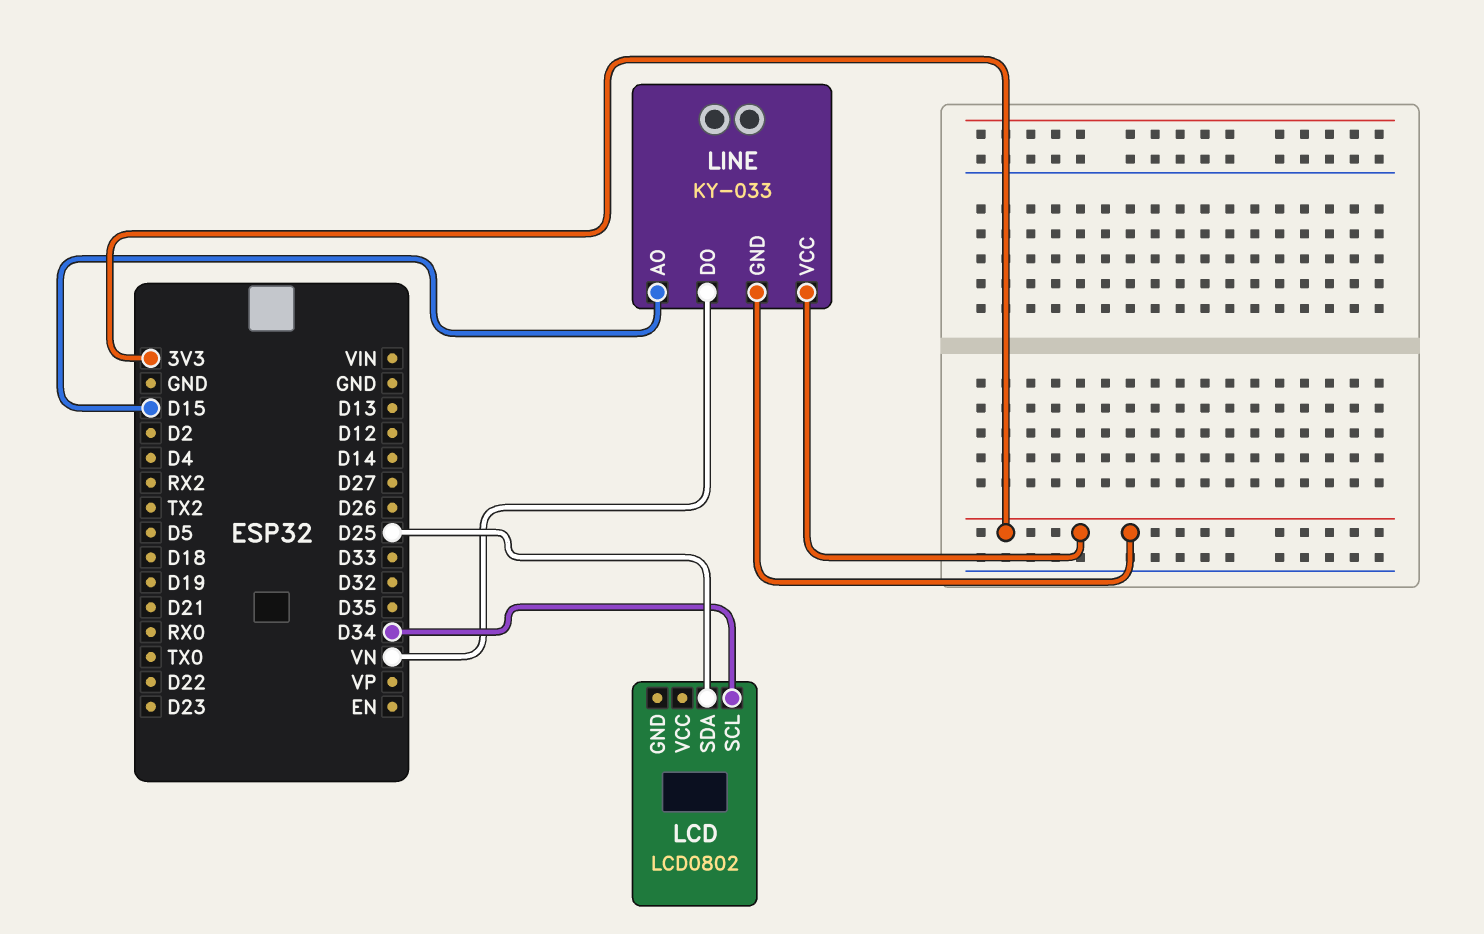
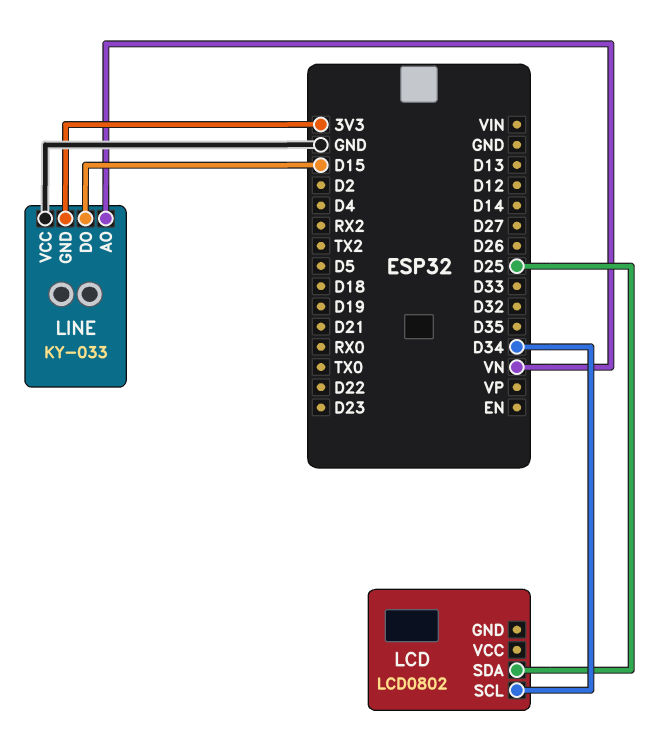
LINE pin AO: D15 -> VN
LINE pin DO: VN -> D15
LINE pin VCC: 3V3 -> GND

